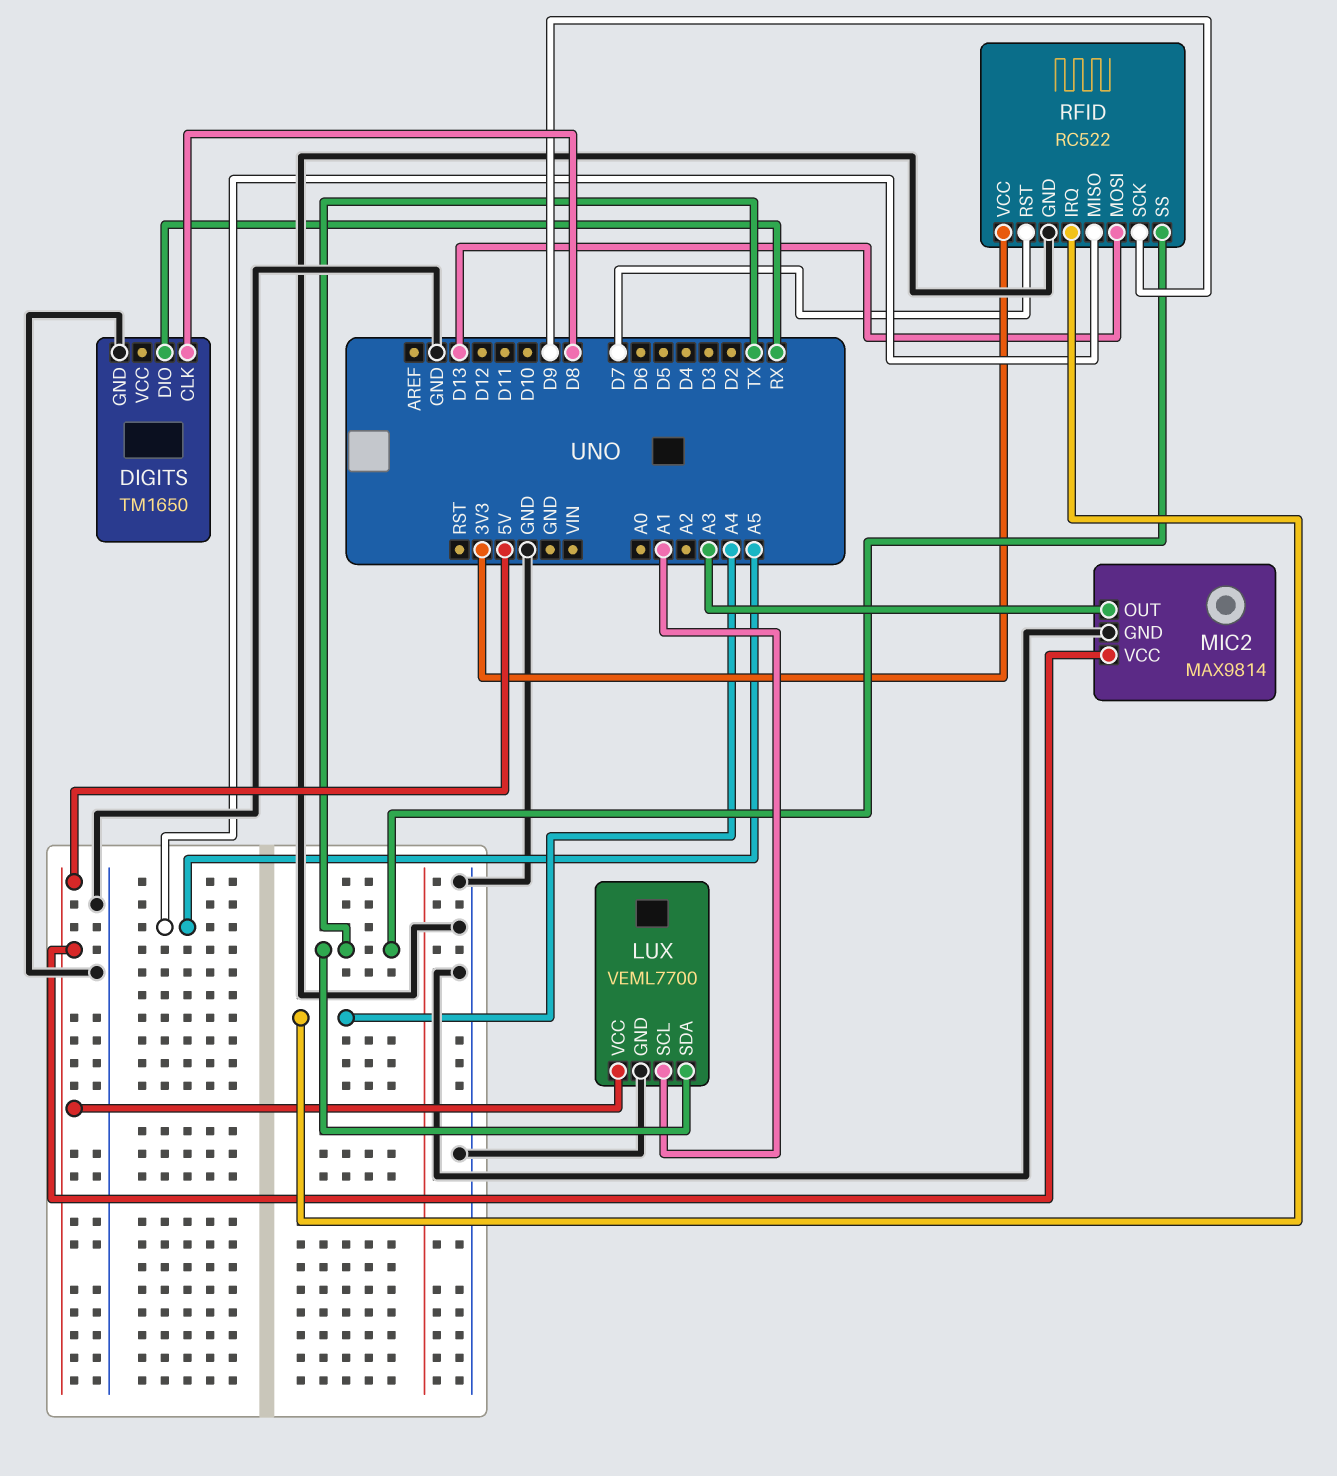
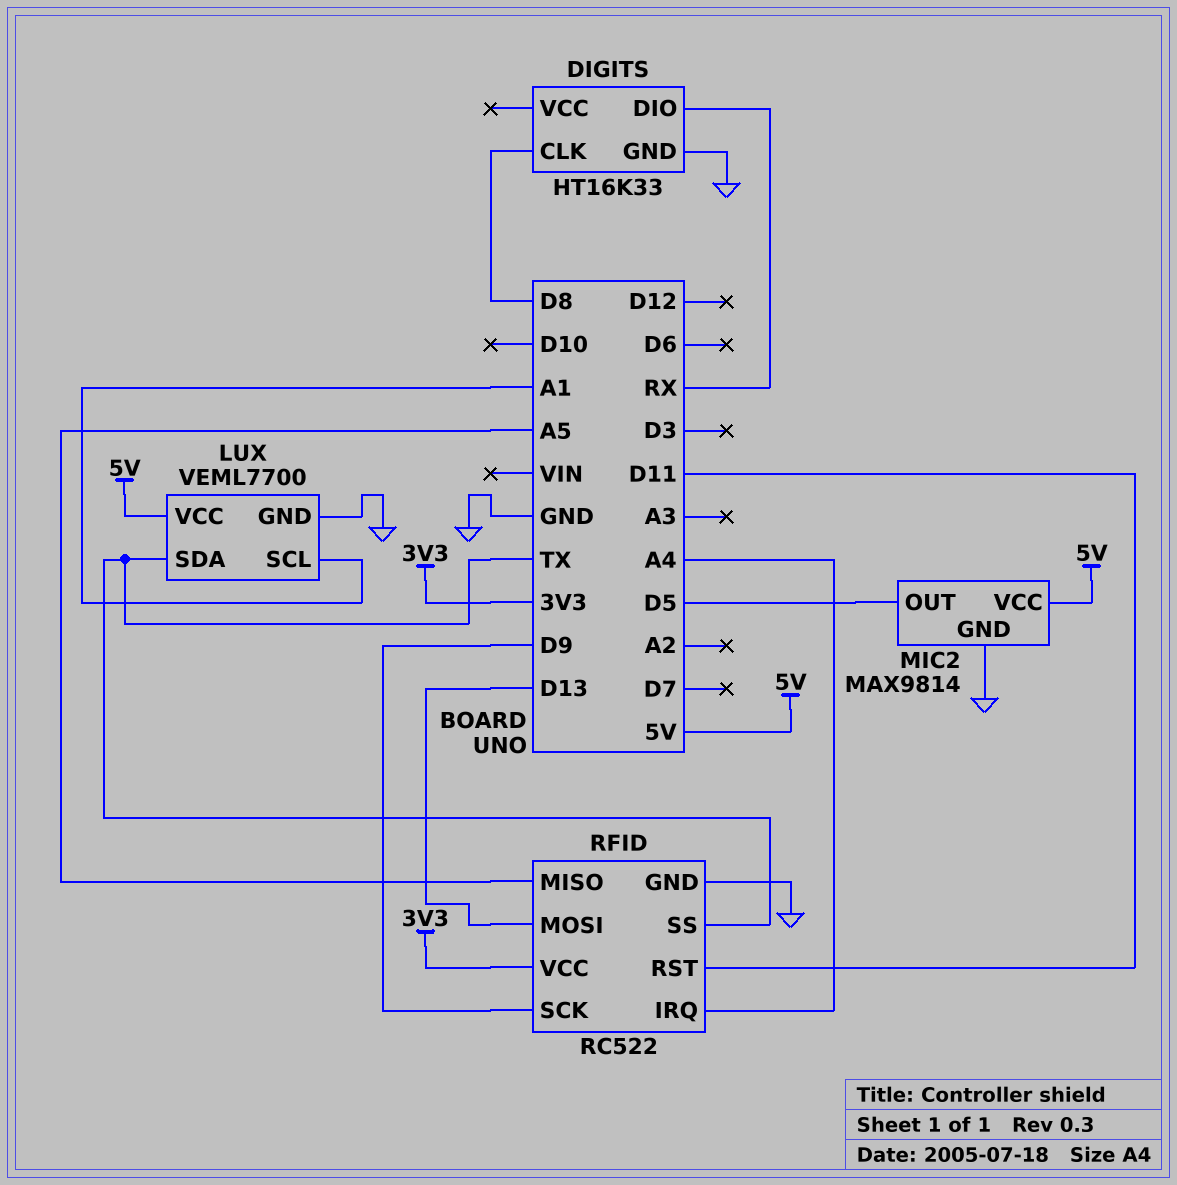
DIGITS: TM1650 -> HT16K33
MIC2 pin OUT: A3 -> D5
RFID pin RST: D7 -> D11

